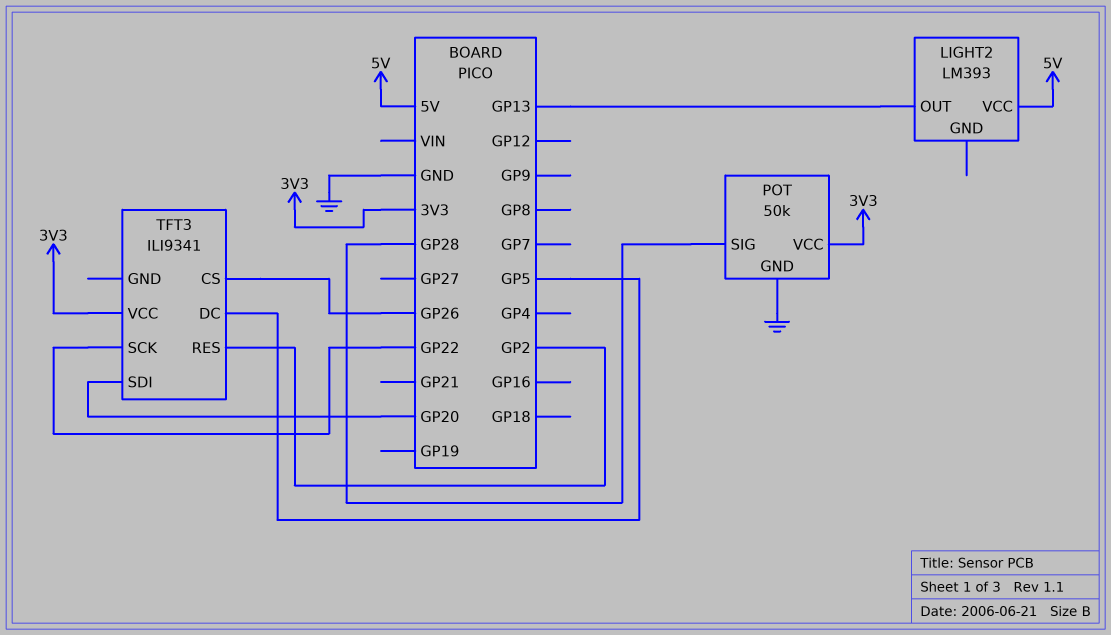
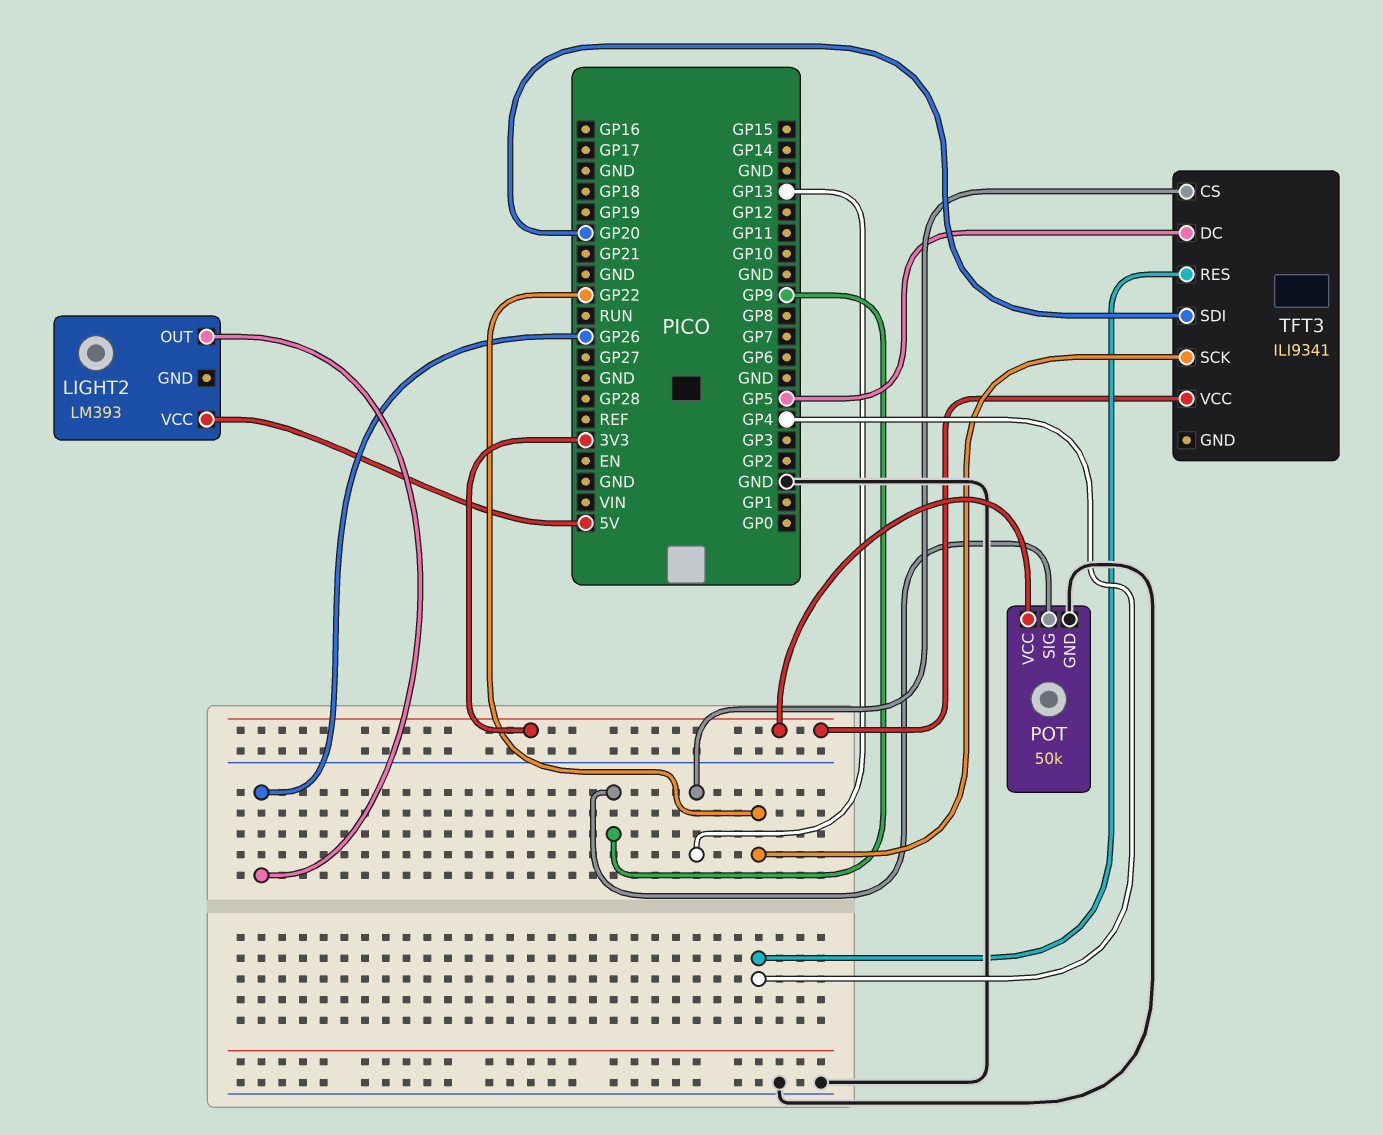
LIGHT2 pin OUT: GP13 -> GP26
POT pin SIG: GP28 -> GP9
TFT3 pin CS: GP26 -> GP13
TFT3 pin RES: GP2 -> GP4

